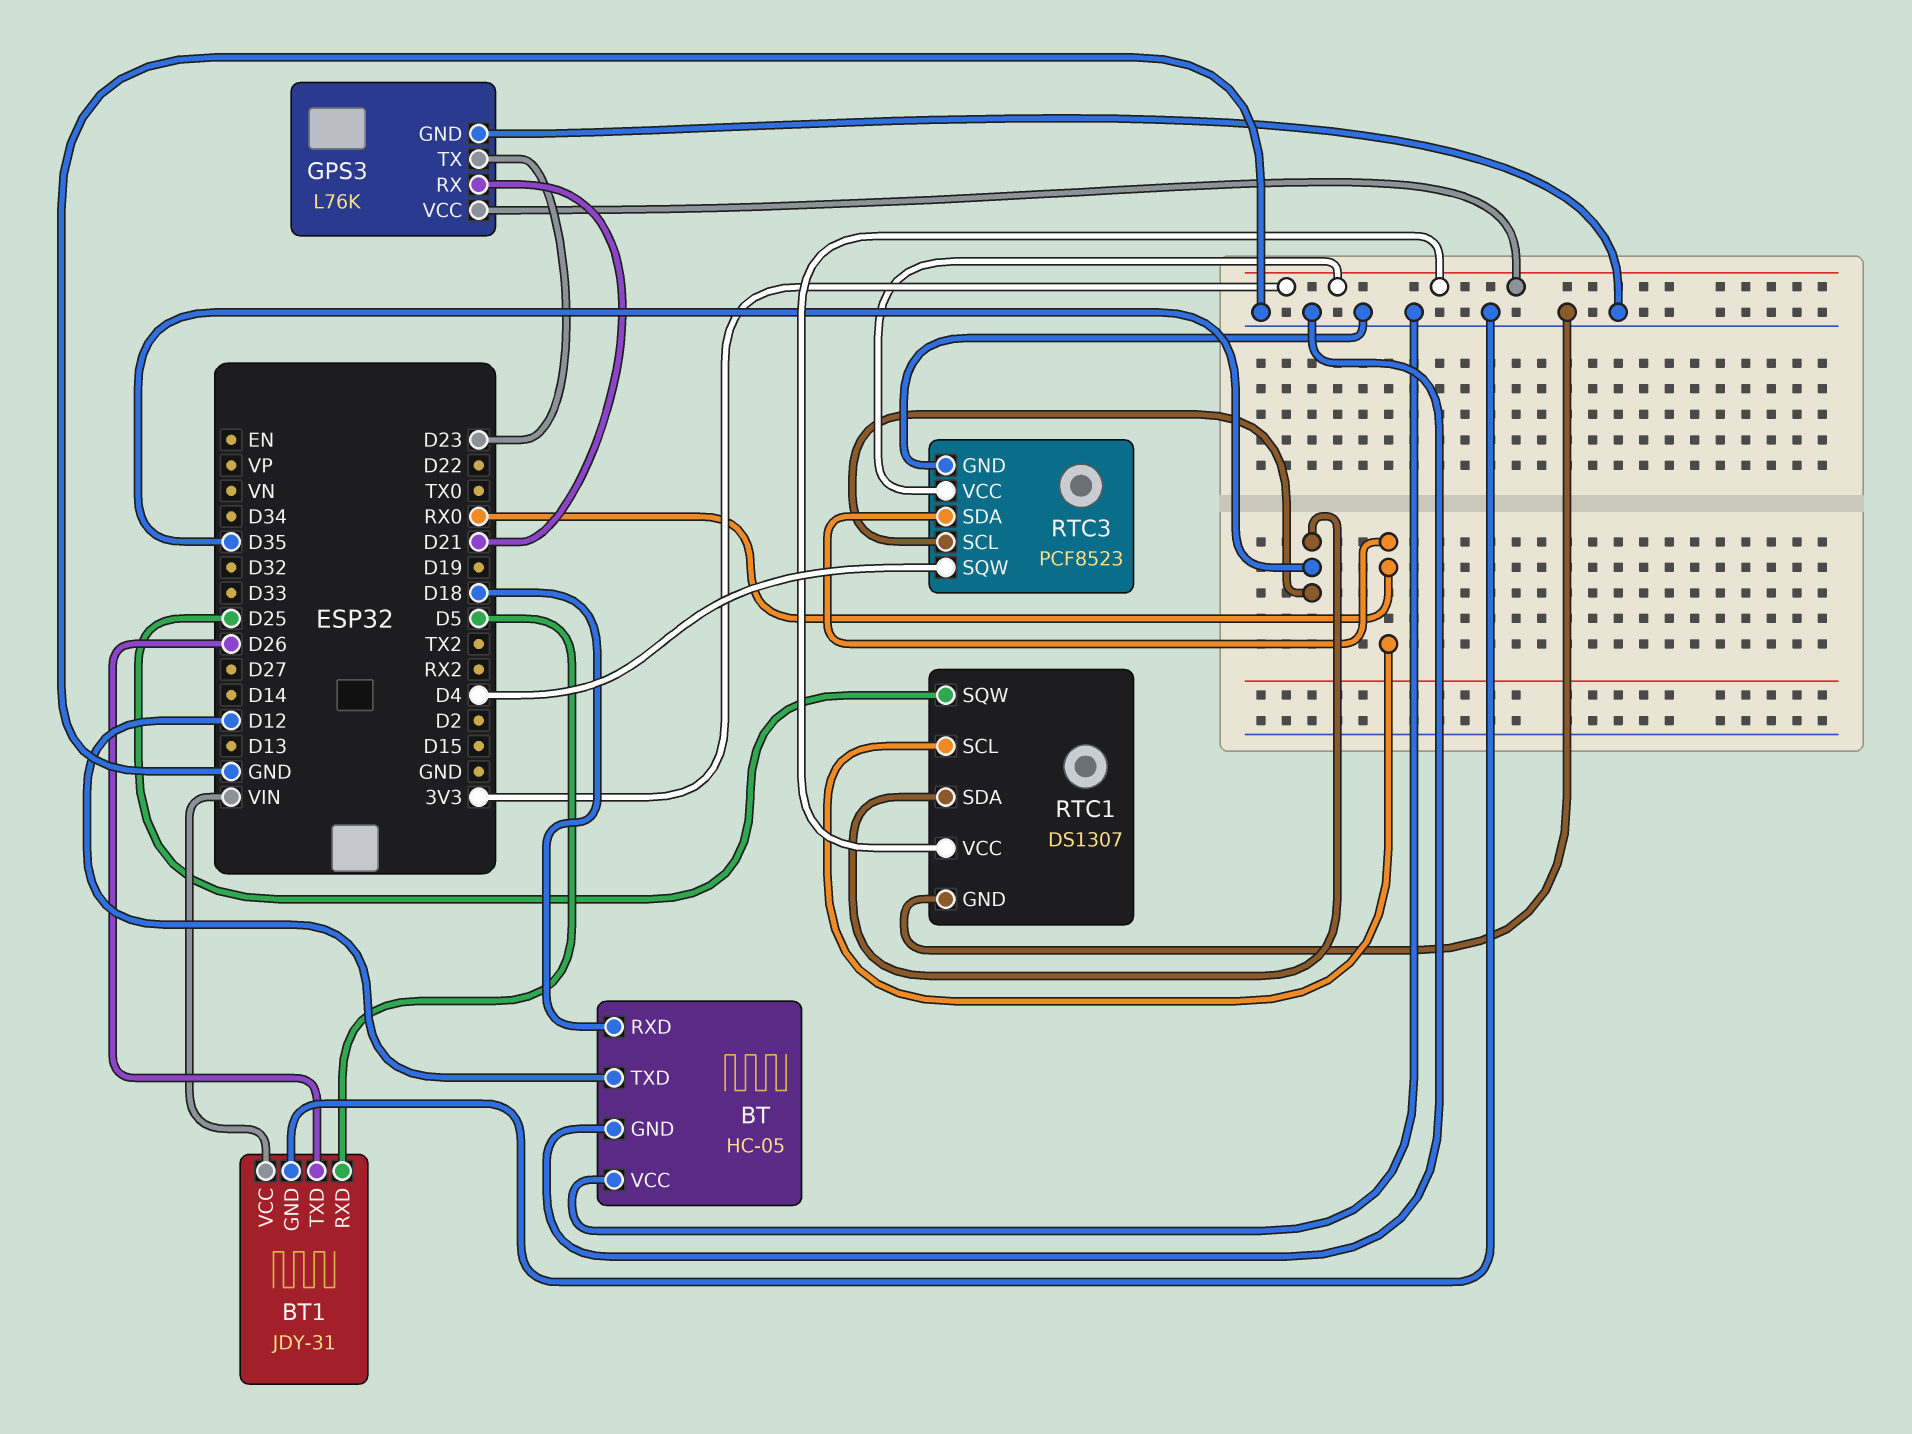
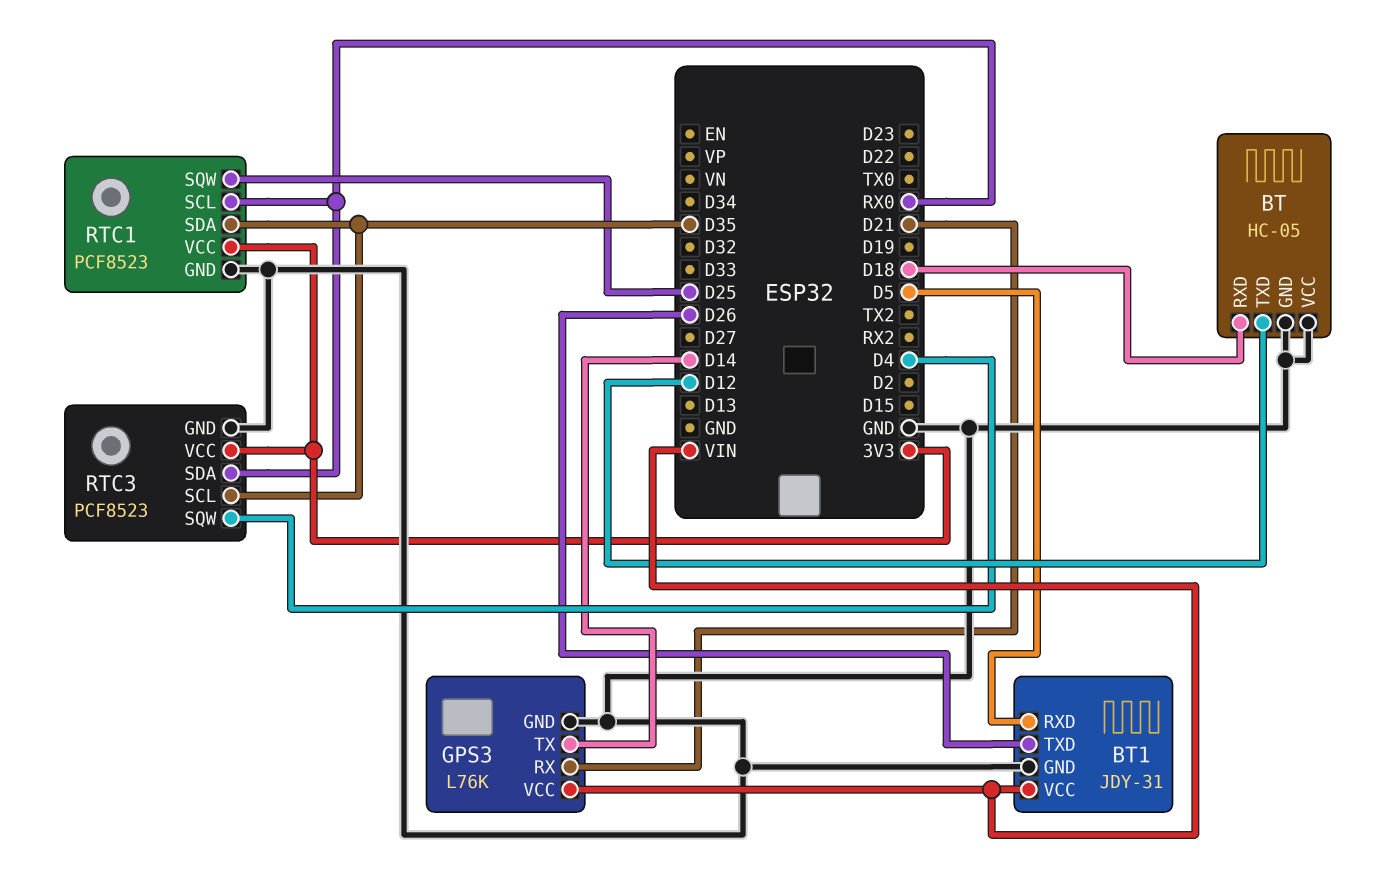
GPS3 pin TX: D23 -> D14
GPS3 pin VCC: 3V3 -> VIN
RTC1: DS1307 -> PCF8523

